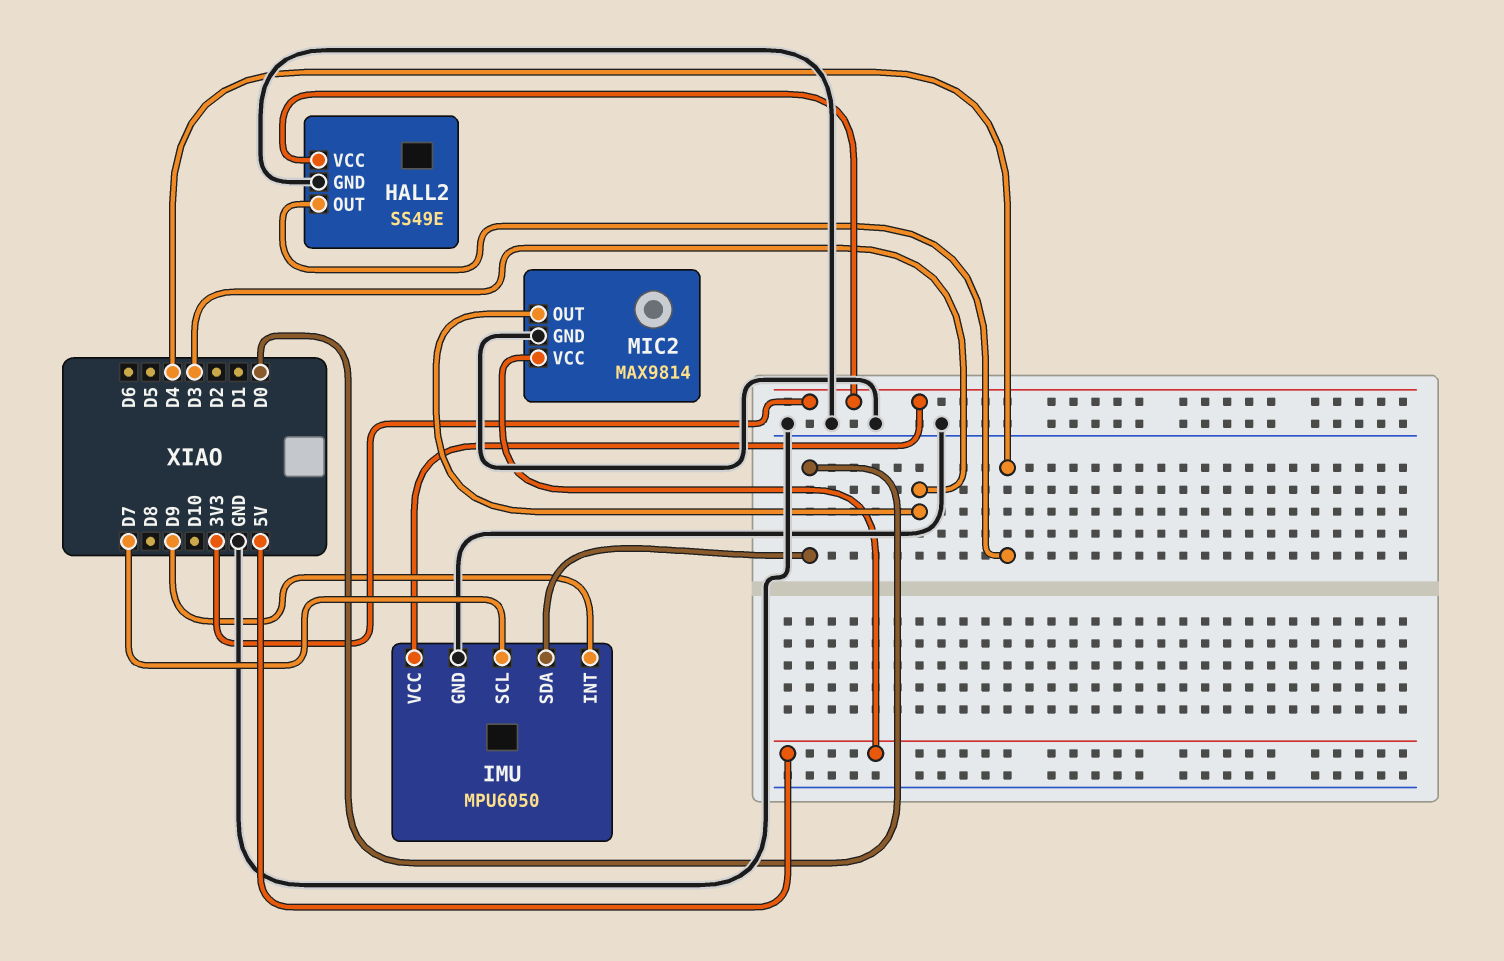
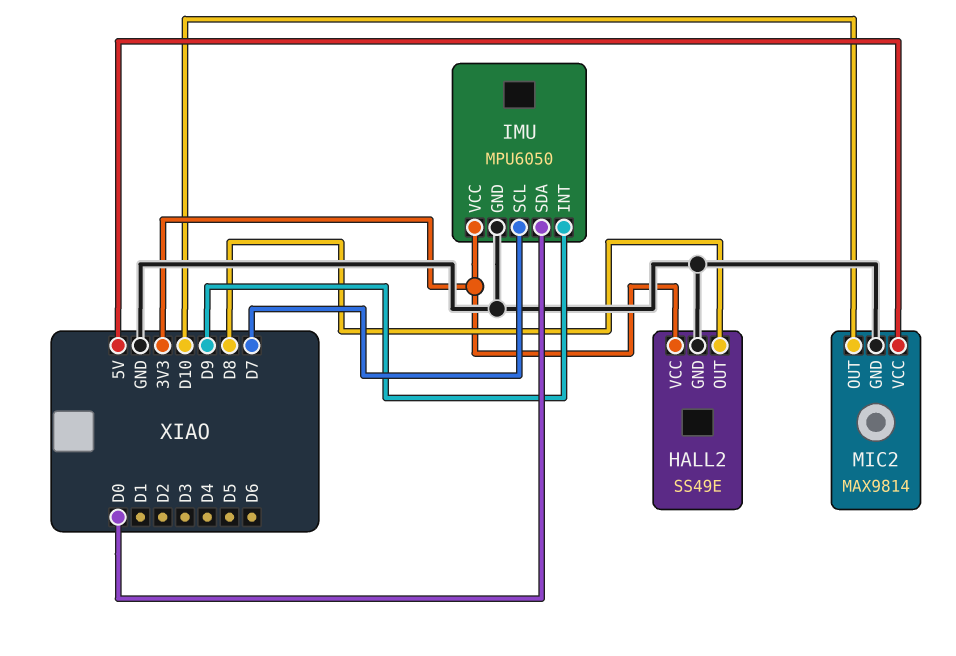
HALL2 pin OUT: D4 -> D8
MIC2 pin OUT: D3 -> D10

